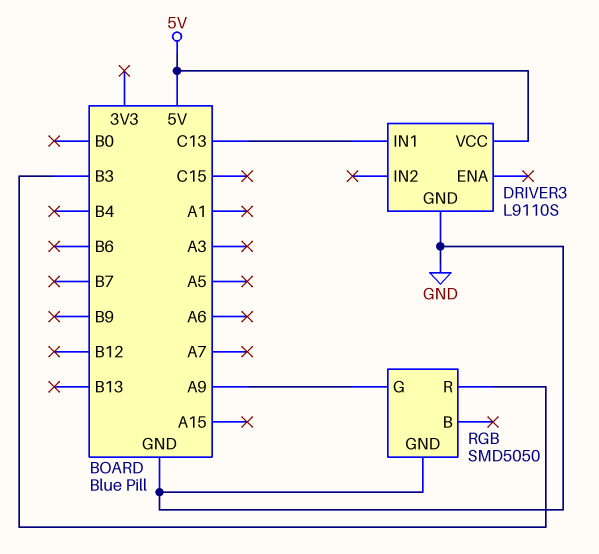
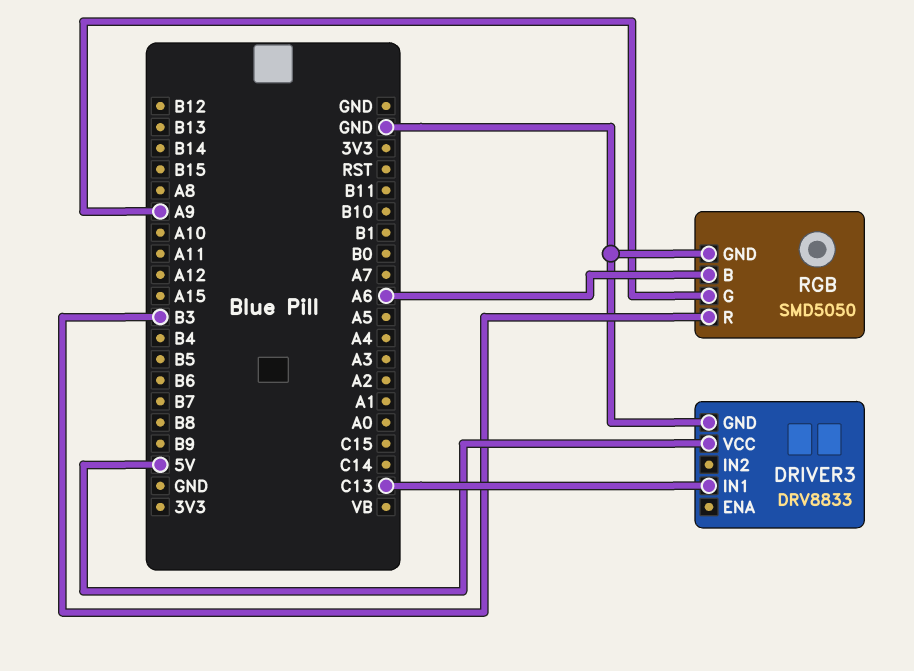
DRIVER3: L9110S -> DRV8833
RGB pin B: none -> A6

